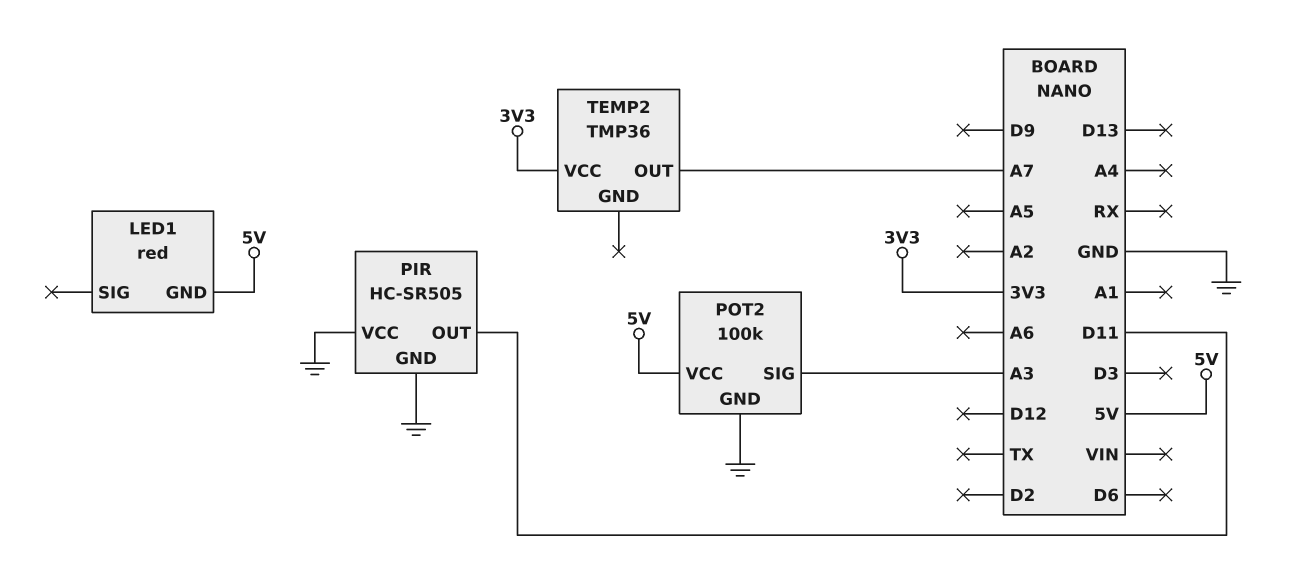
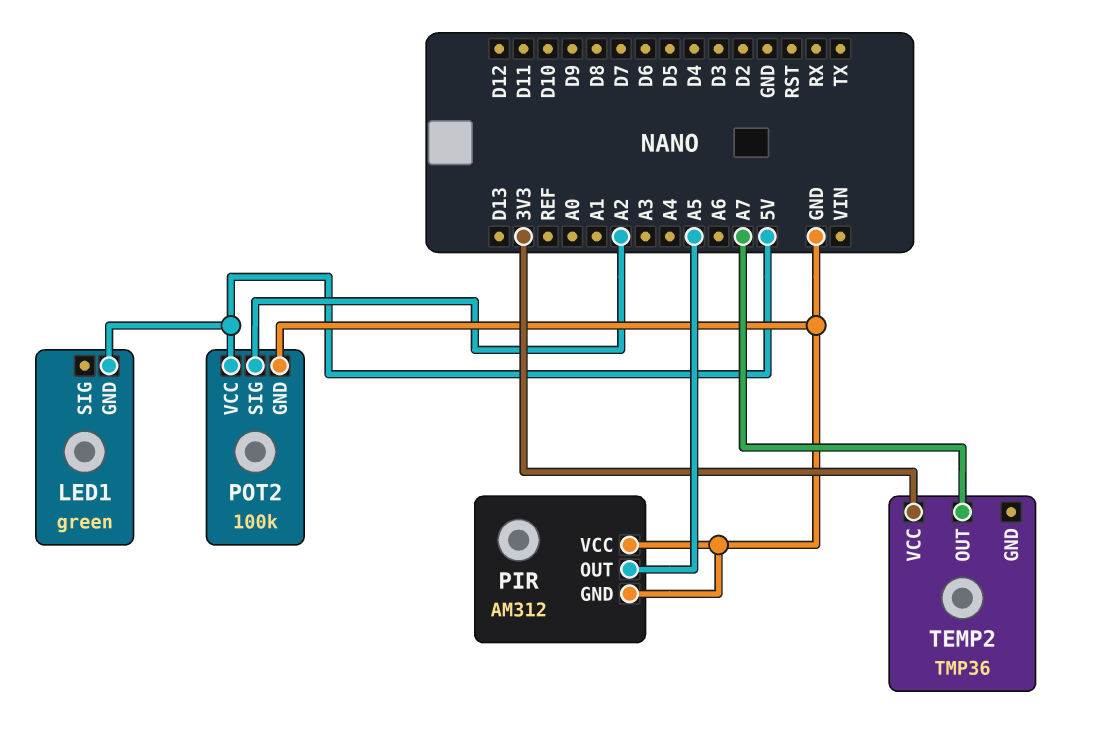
LED1: red -> green
PIR: HC-SR505 -> AM312
PIR pin OUT: D11 -> A5
POT2 pin SIG: A3 -> A2

